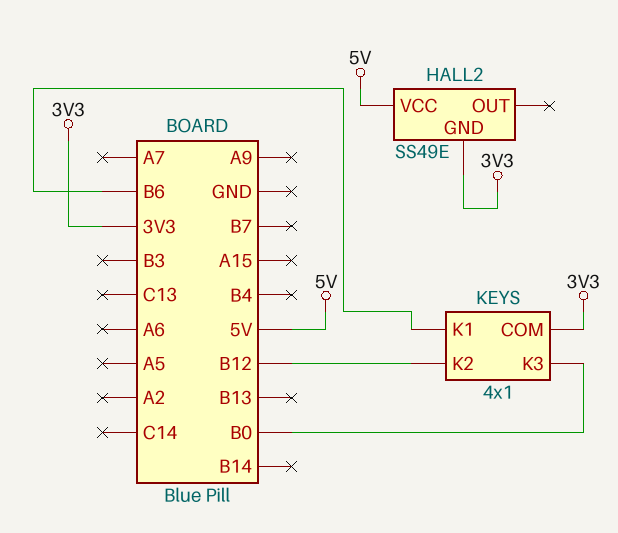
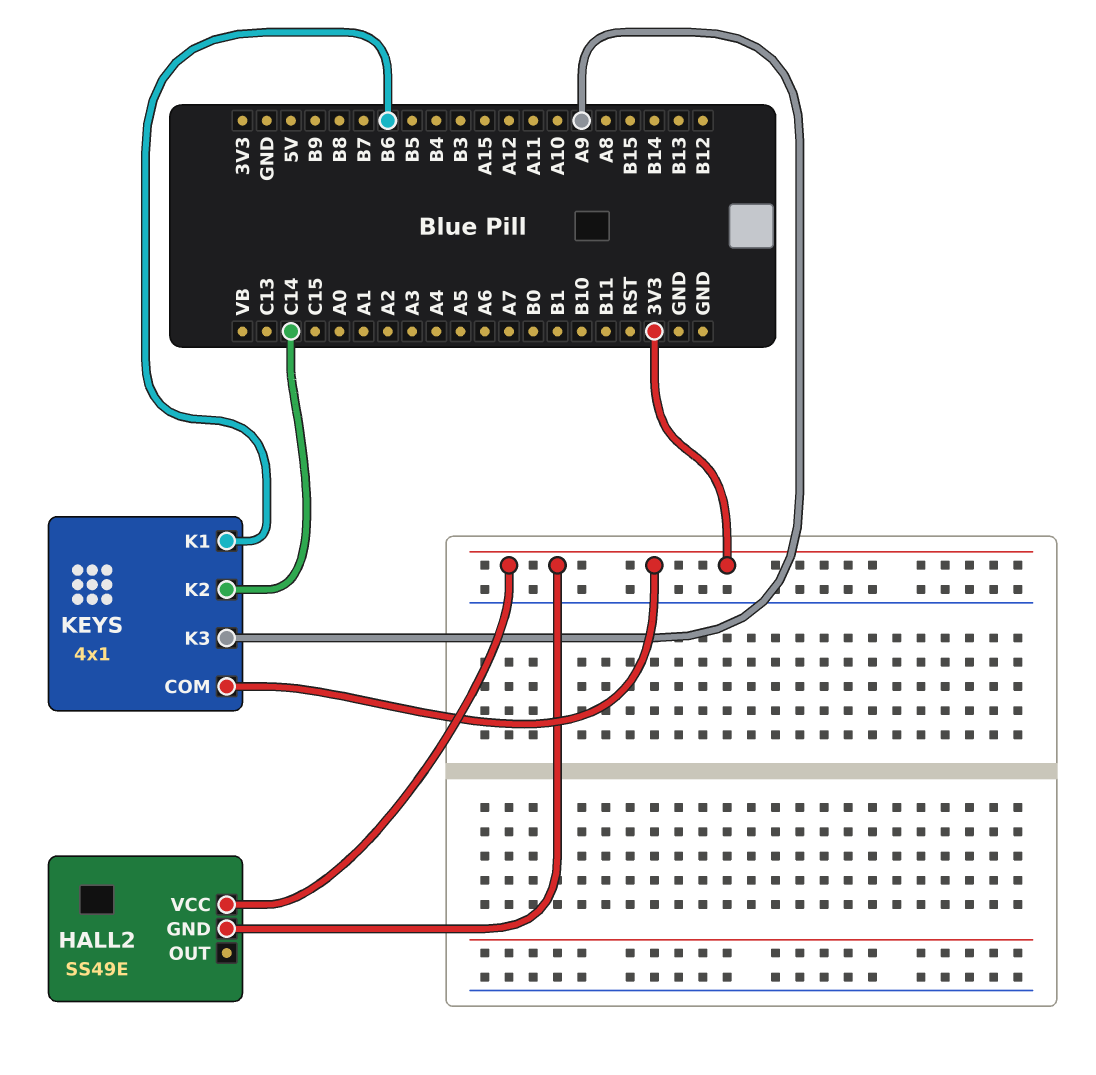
HALL2 pin VCC: 5V -> 3V3
KEYS pin K2: B12 -> C14
KEYS pin K3: B0 -> A9

